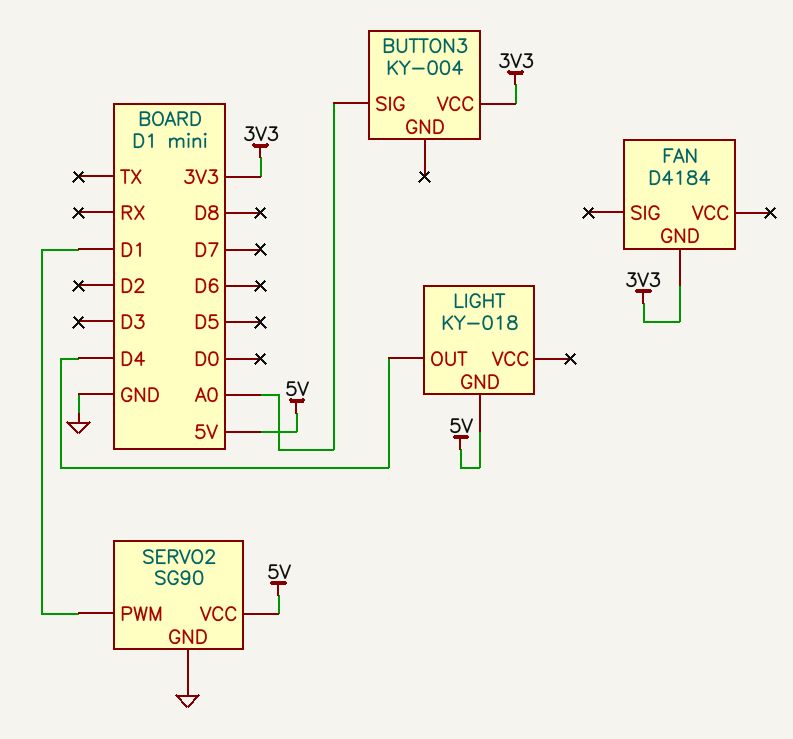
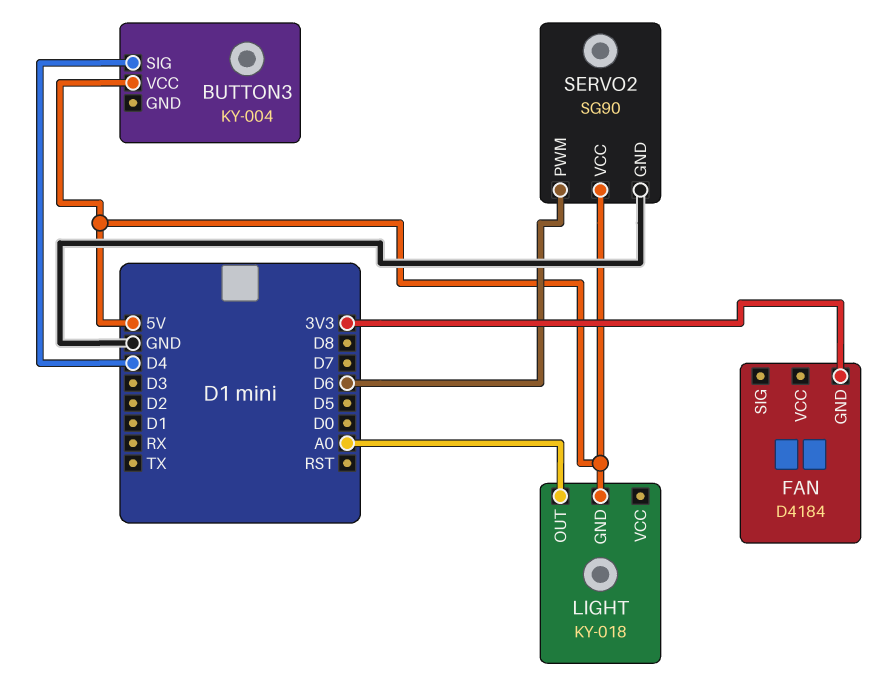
BUTTON3 pin SIG: A0 -> D4
BUTTON3 pin VCC: 3V3 -> 5V
LIGHT pin OUT: D4 -> A0
SERVO2 pin PWM: D1 -> D6

